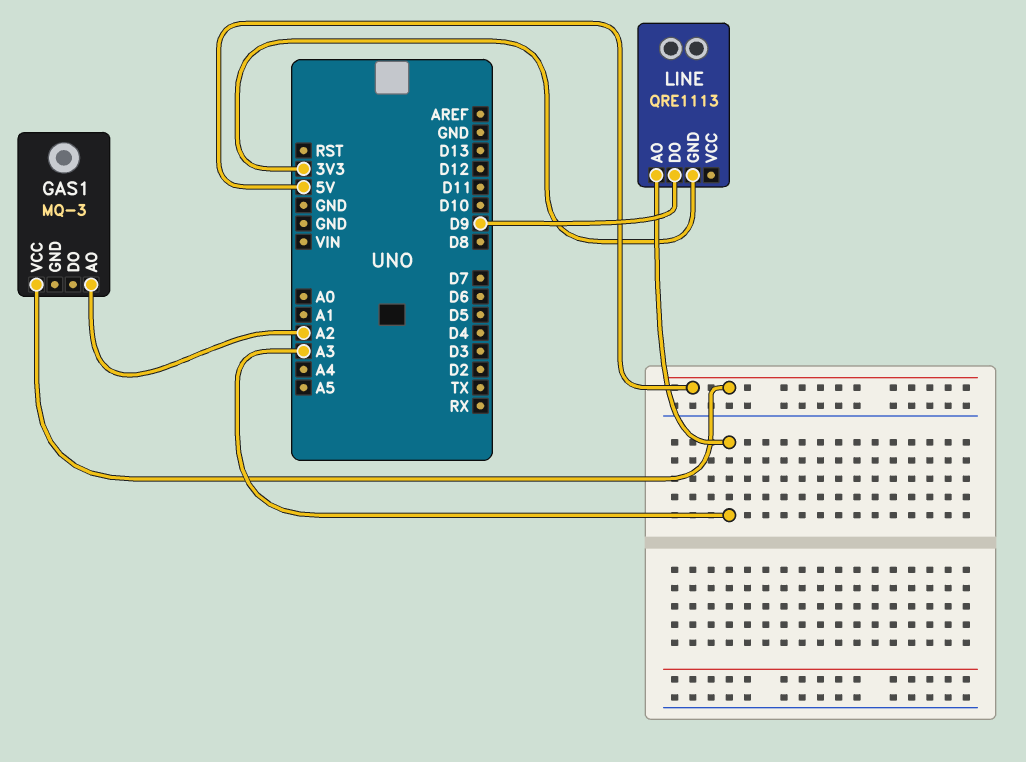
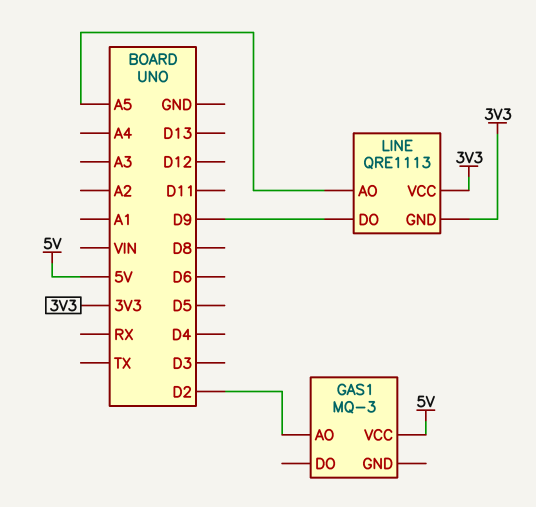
GAS1 pin AO: A2 -> D2
LINE pin AO: A3 -> A5
LINE pin VCC: none -> 3V3

